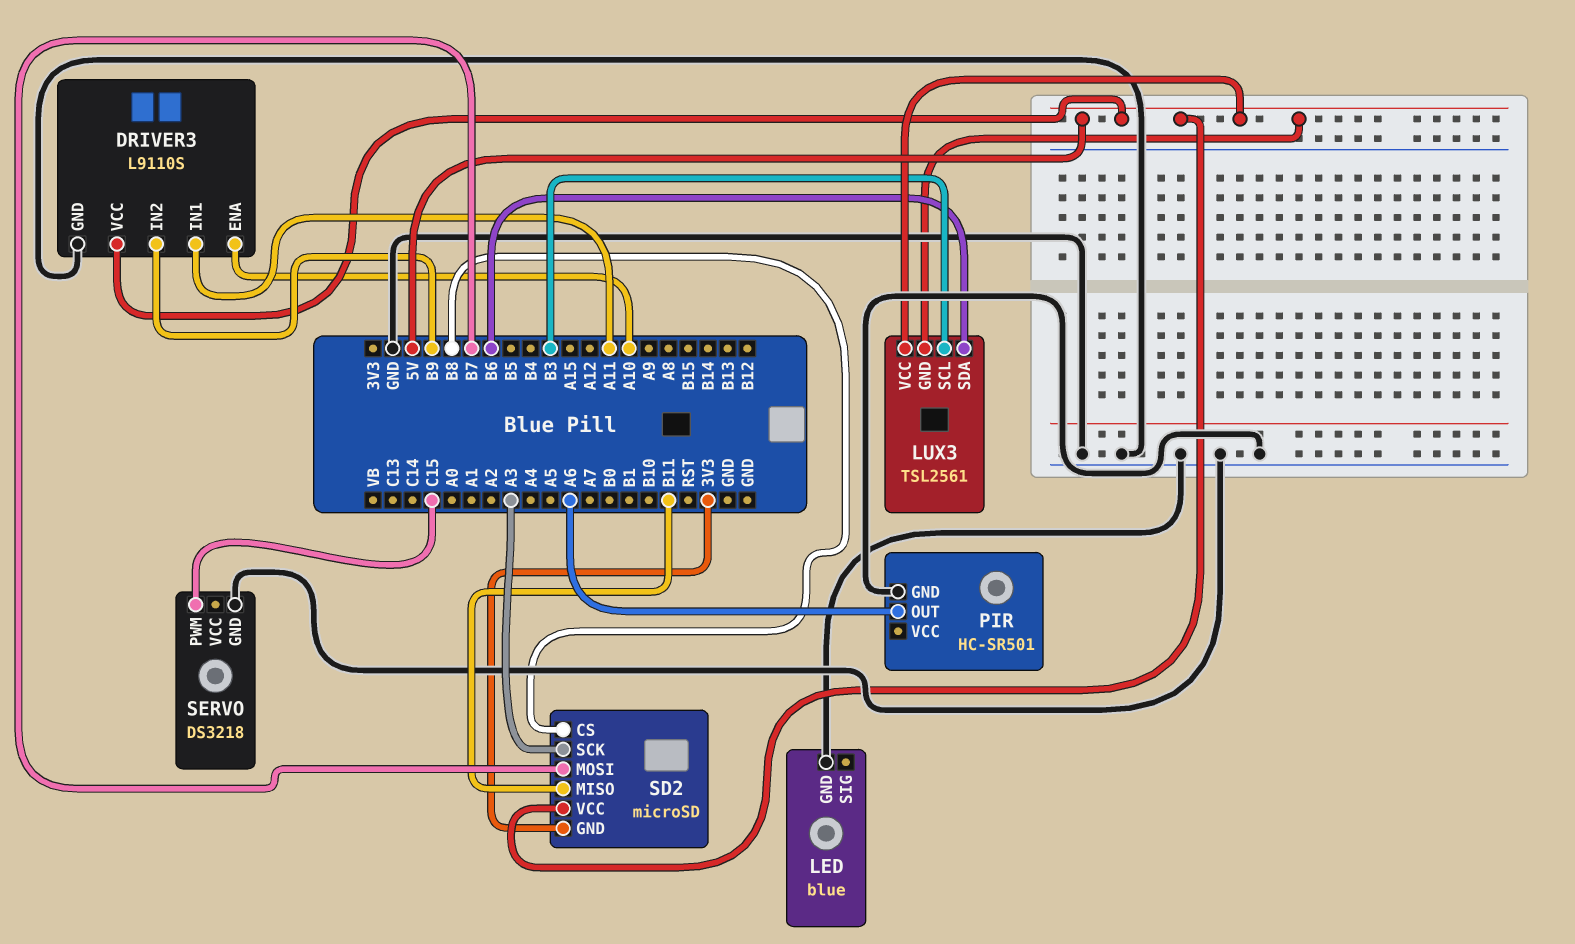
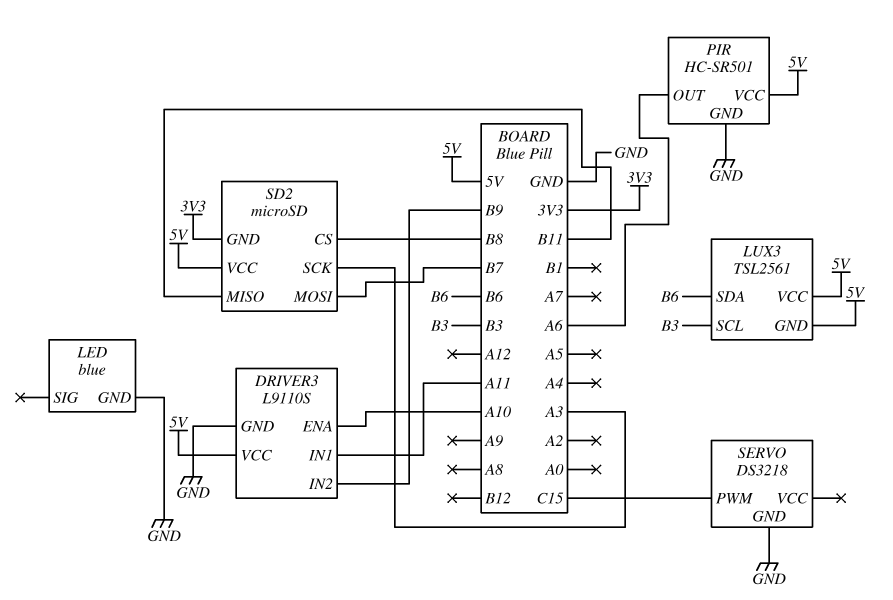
PIR pin VCC: none -> 5V

